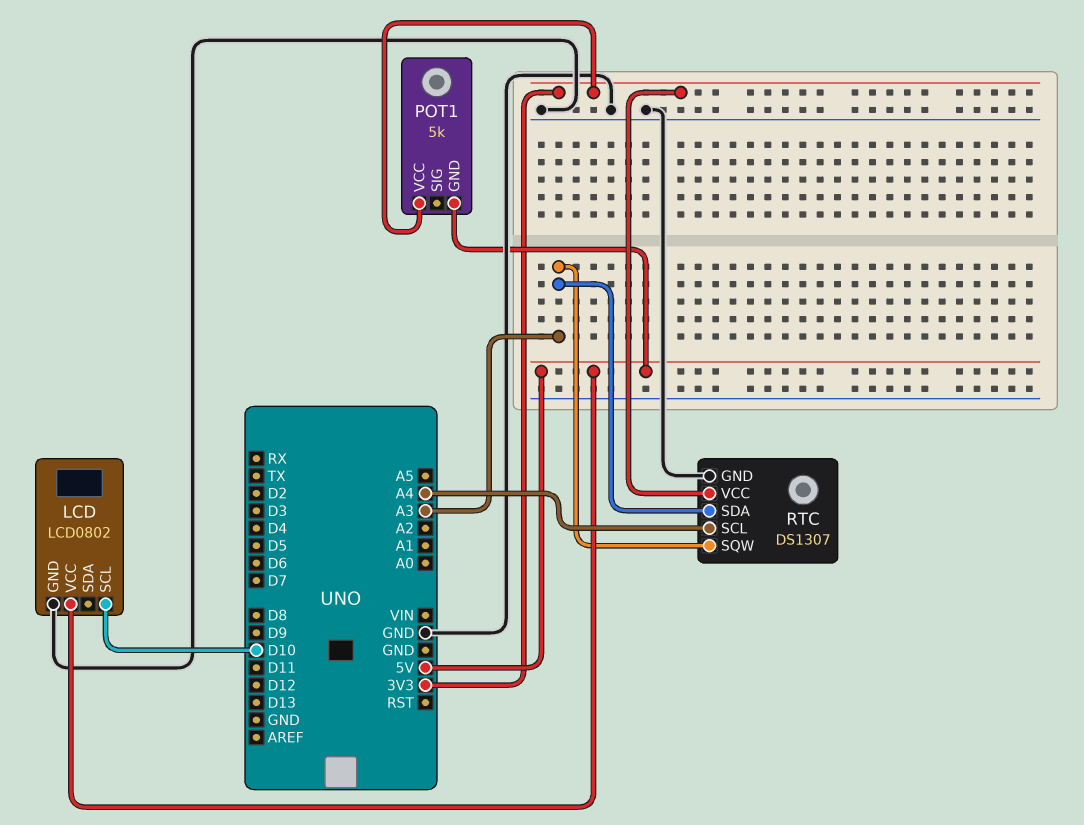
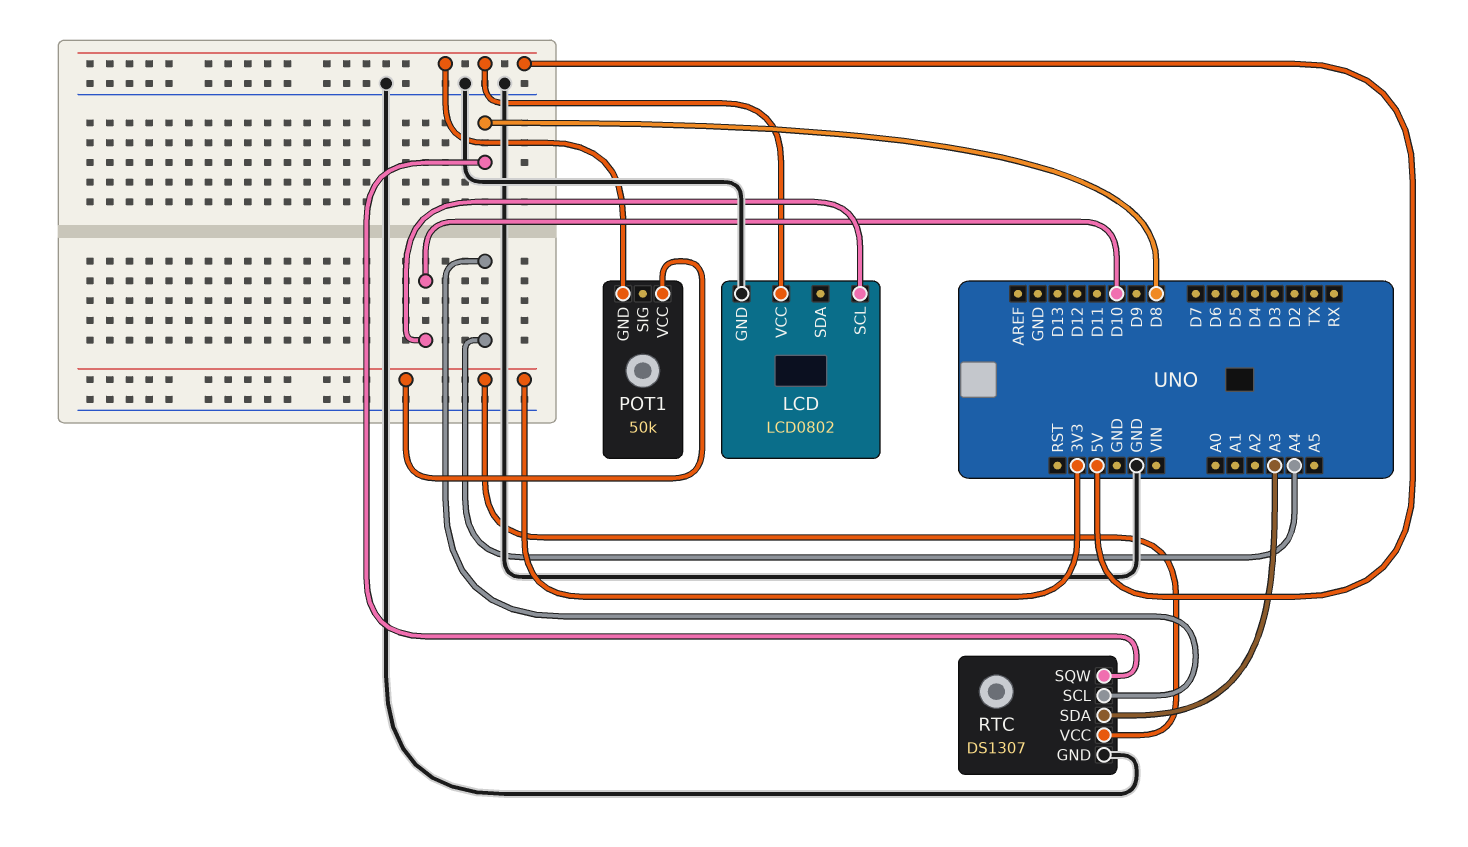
POT1: 5k -> 50k
RTC pin SQW: A3 -> D8

